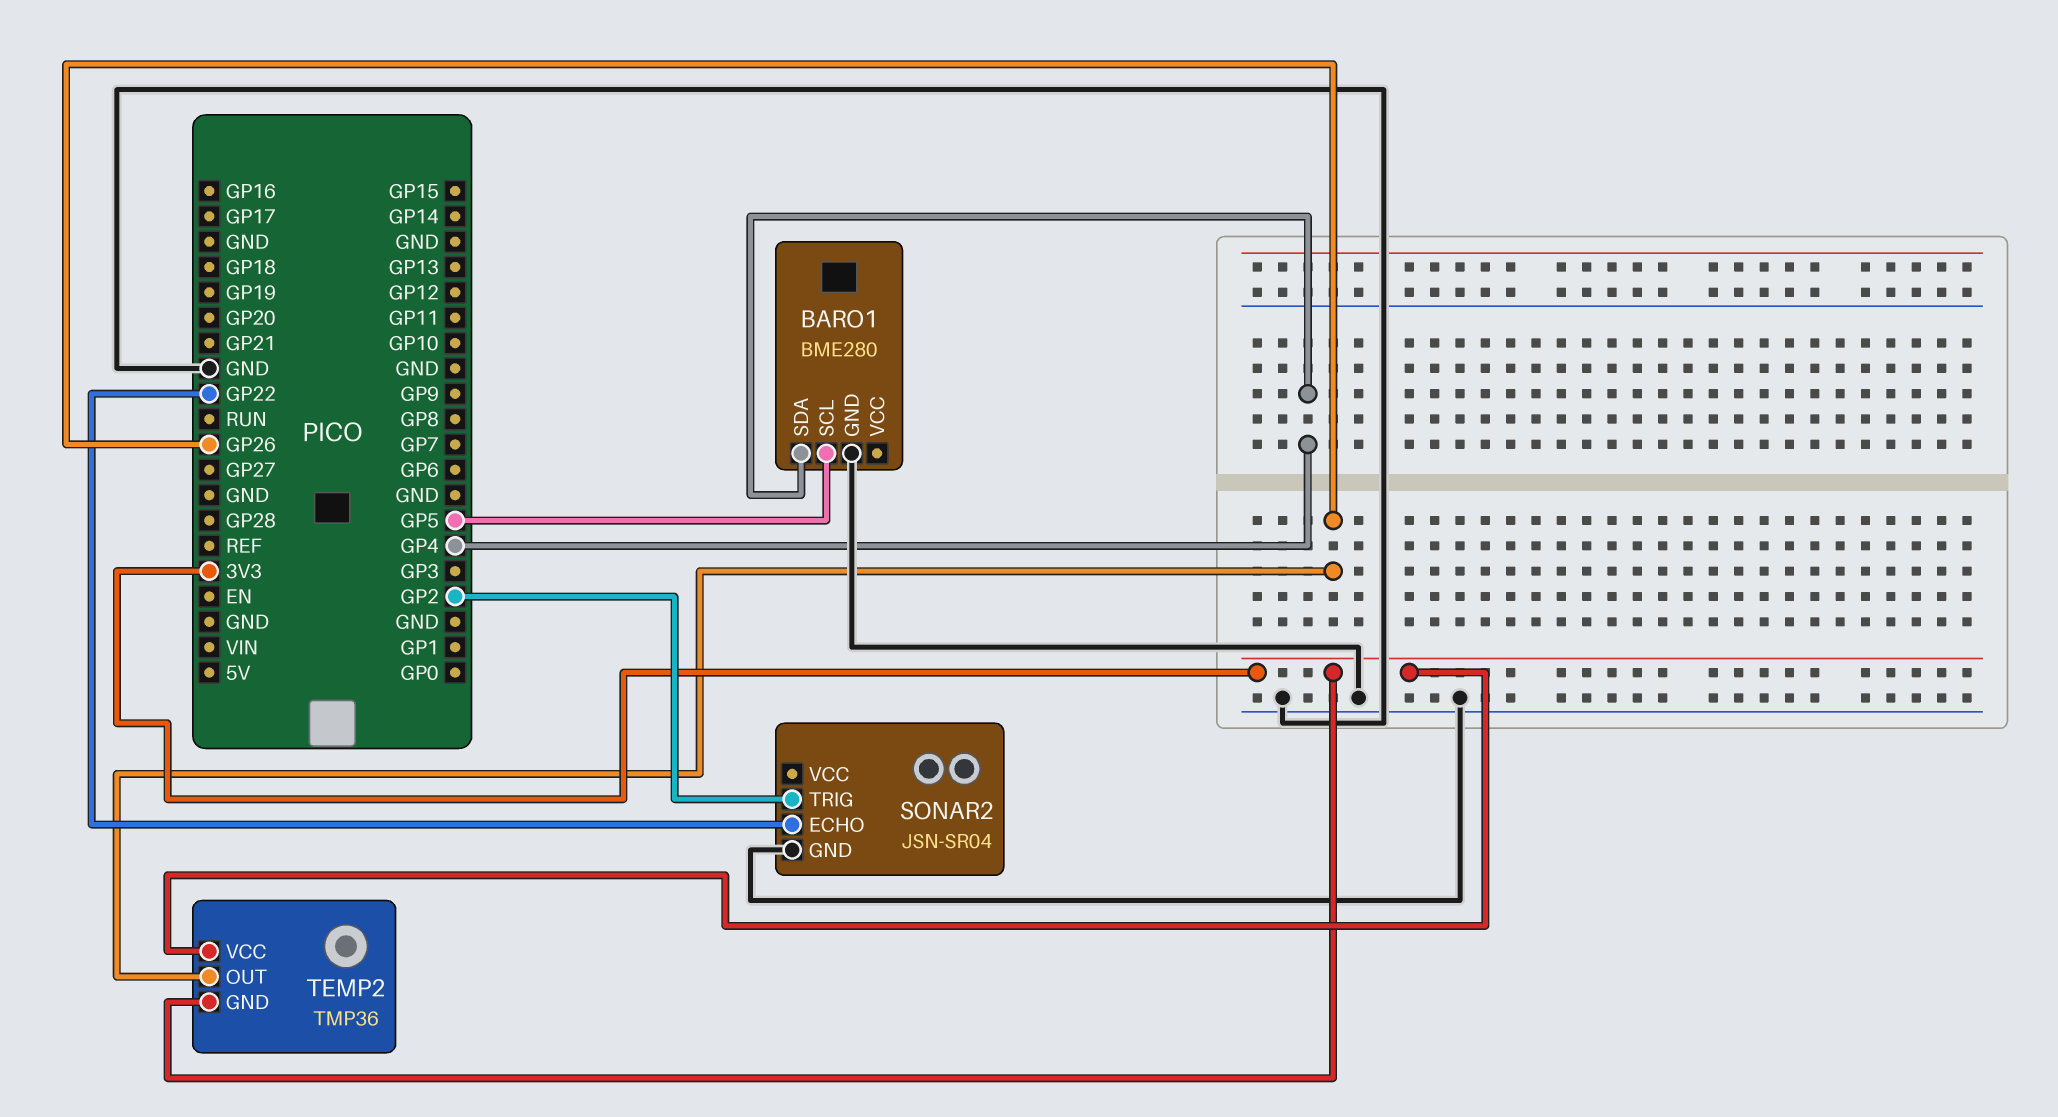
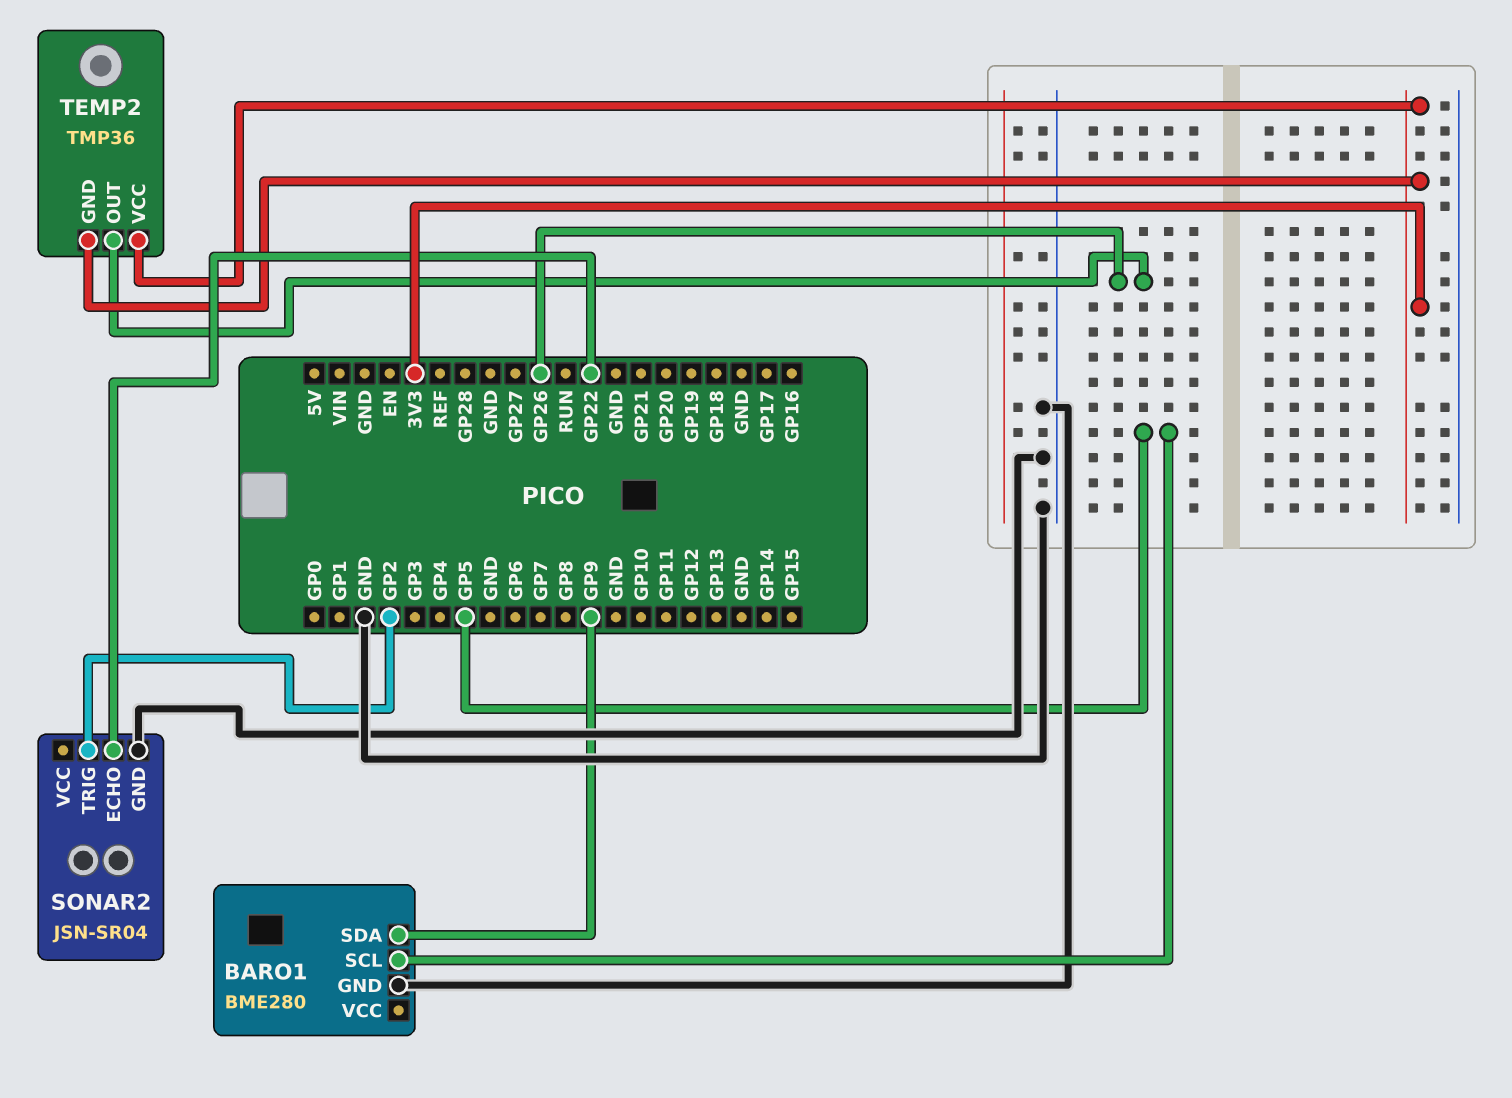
BARO1 pin SDA: GP4 -> GP9

